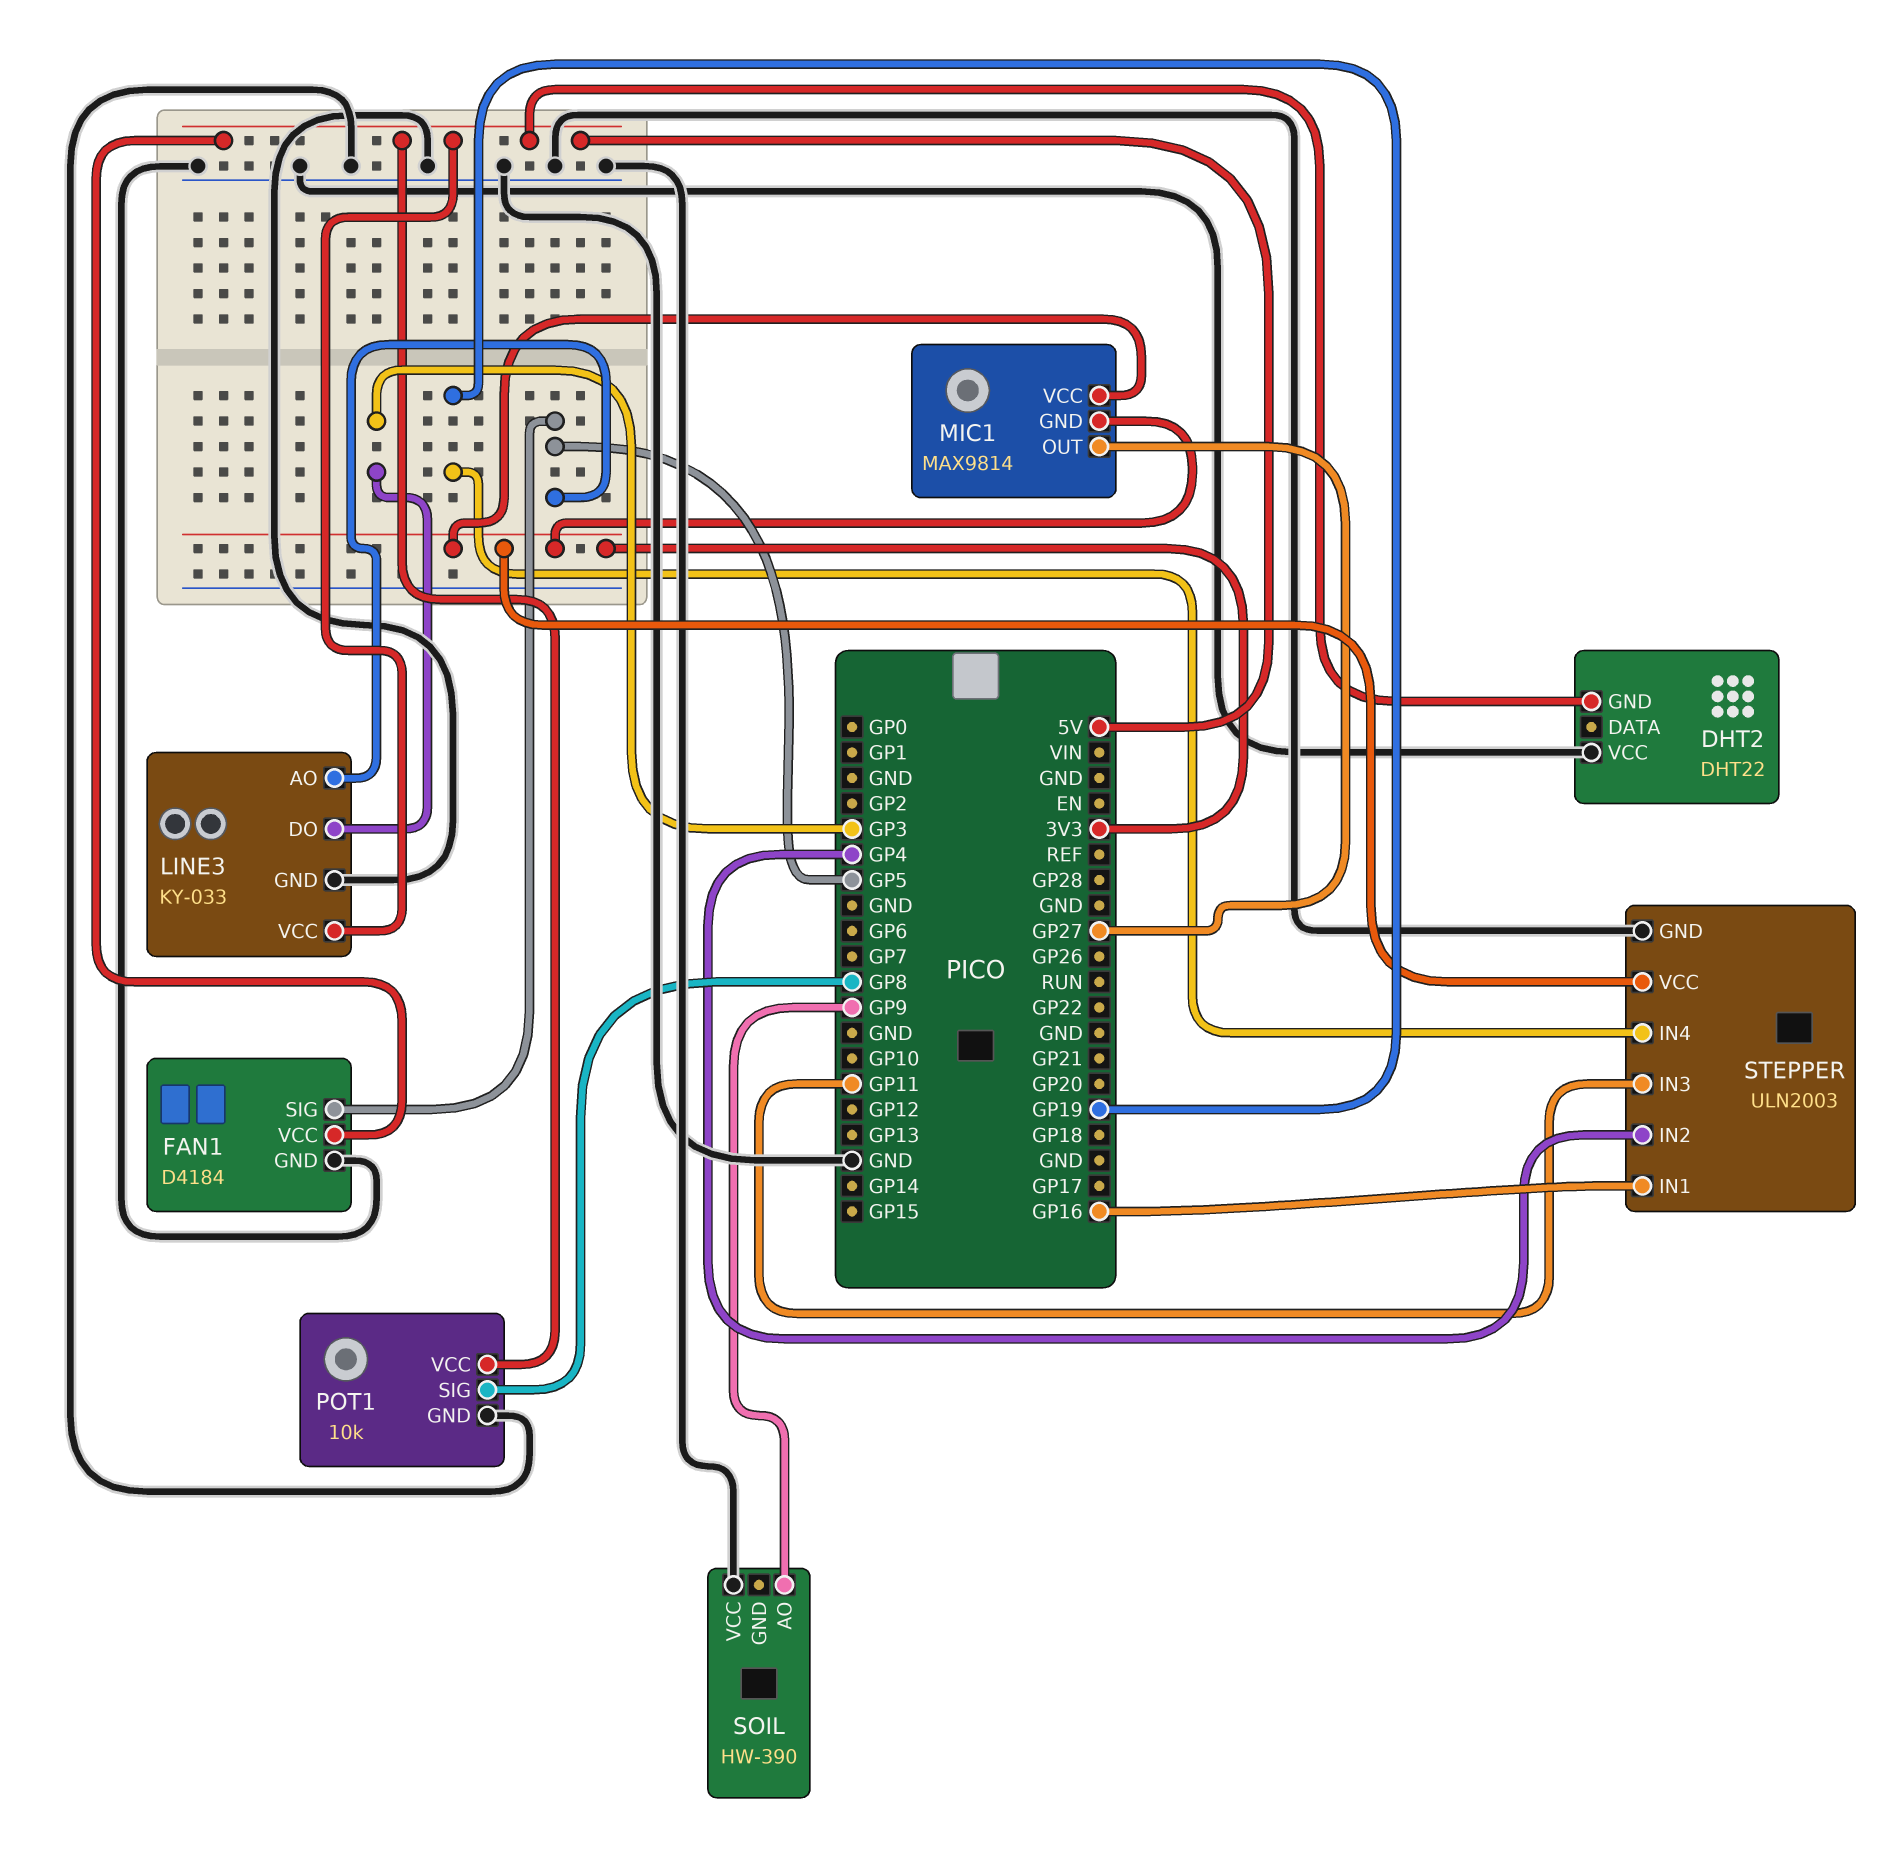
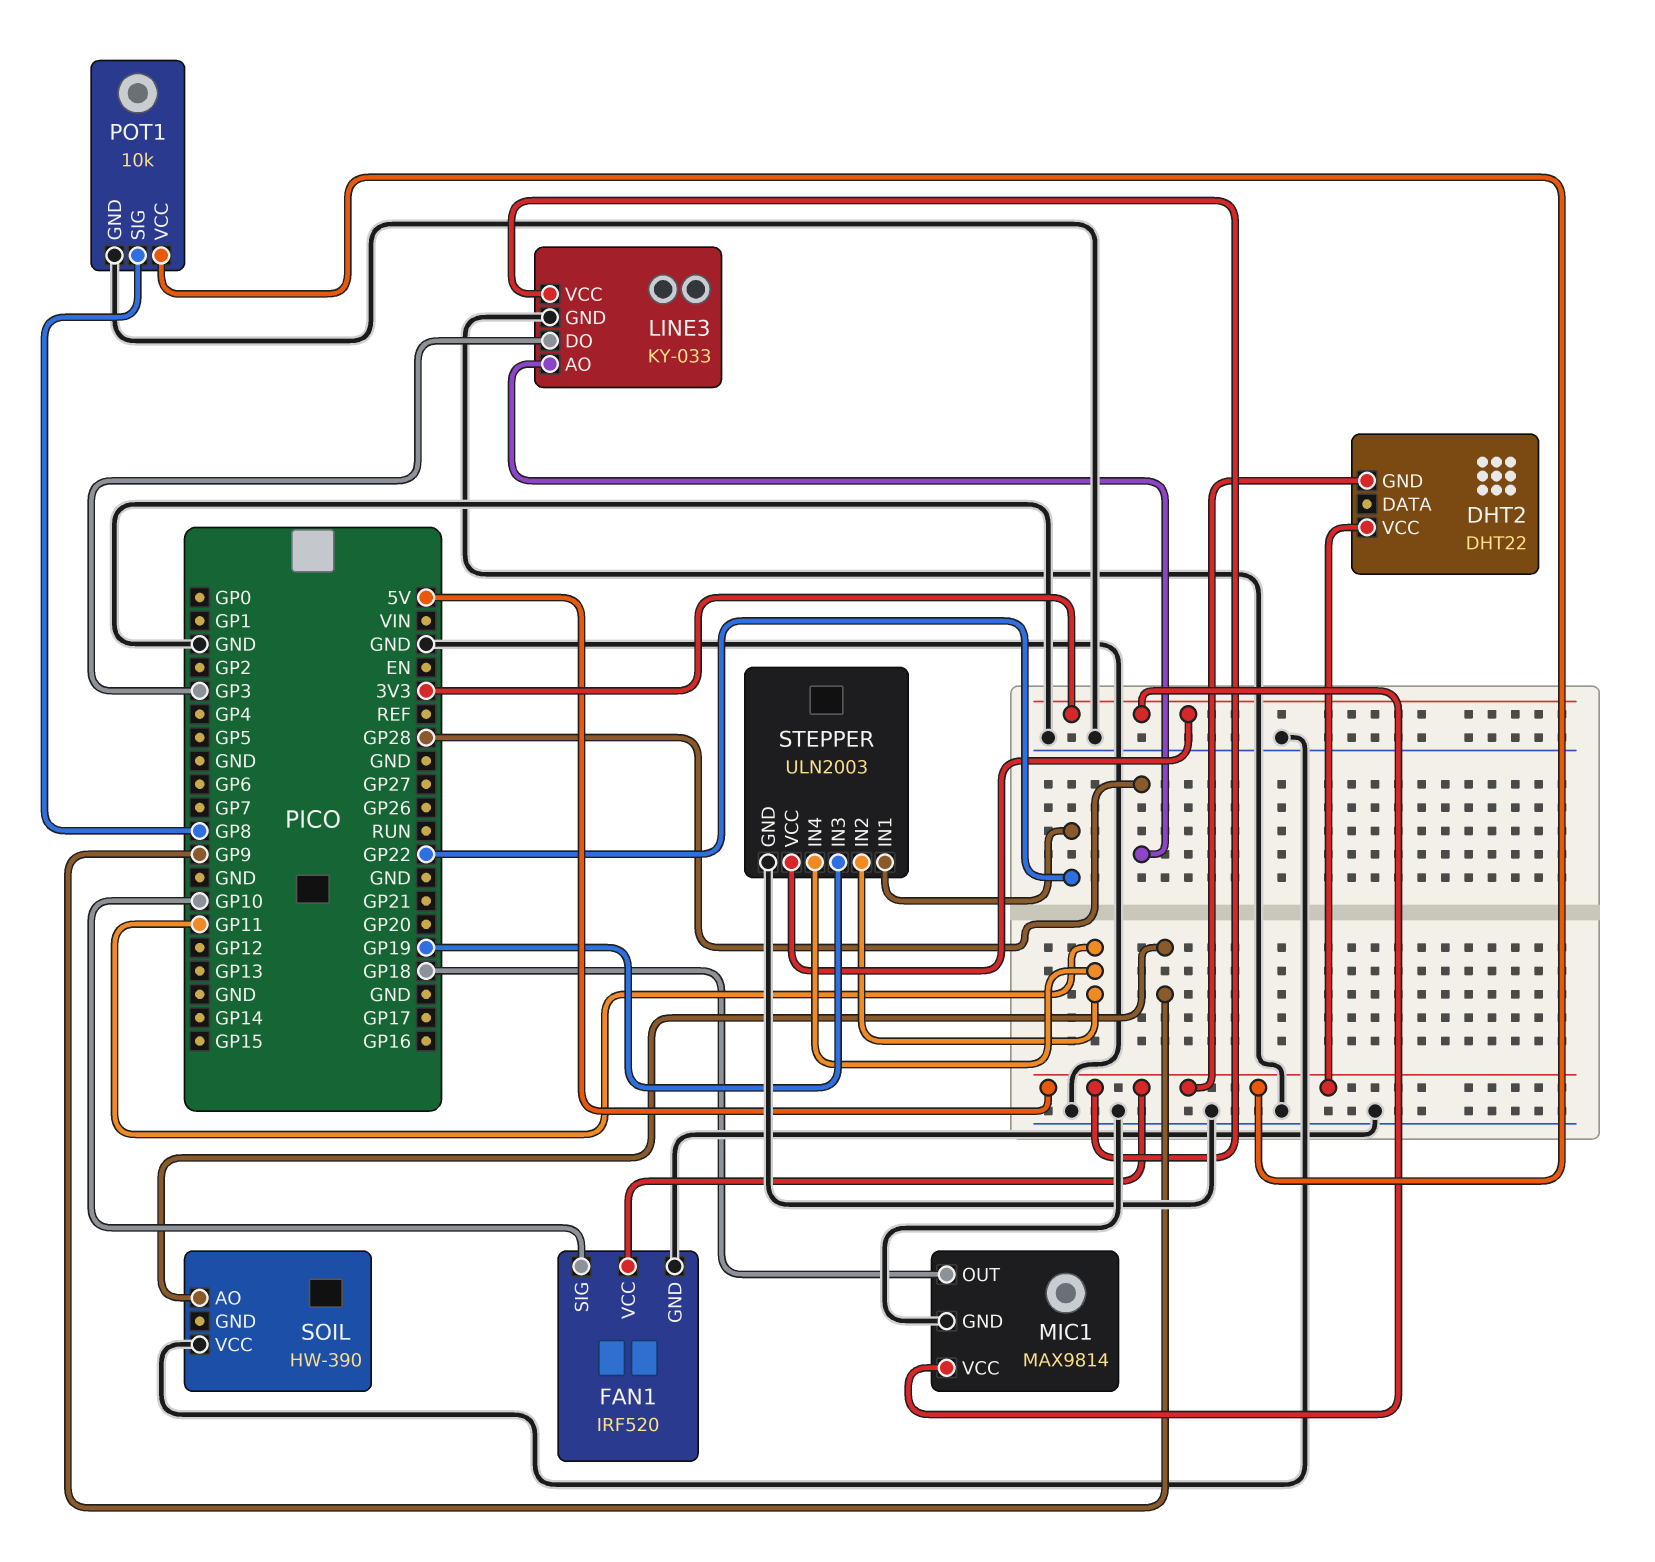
DHT2 pin VCC: GND -> 5V
FAN1: D4184 -> IRF520
FAN1 pin SIG: GP5 -> GP10
LINE3 pin AO: GP5 -> GP28
MIC1 pin GND: 3V3 -> GND
MIC1 pin OUT: GP27 -> GP18
STEPPER pin IN1: GP16 -> GP22
STEPPER pin IN2: GP4 -> GP11
STEPPER pin IN3: GP11 -> GP19
STEPPER pin IN4: GP19 -> GP11

